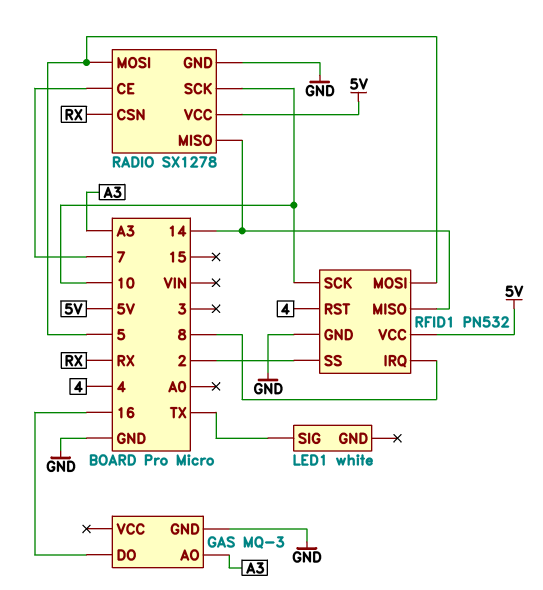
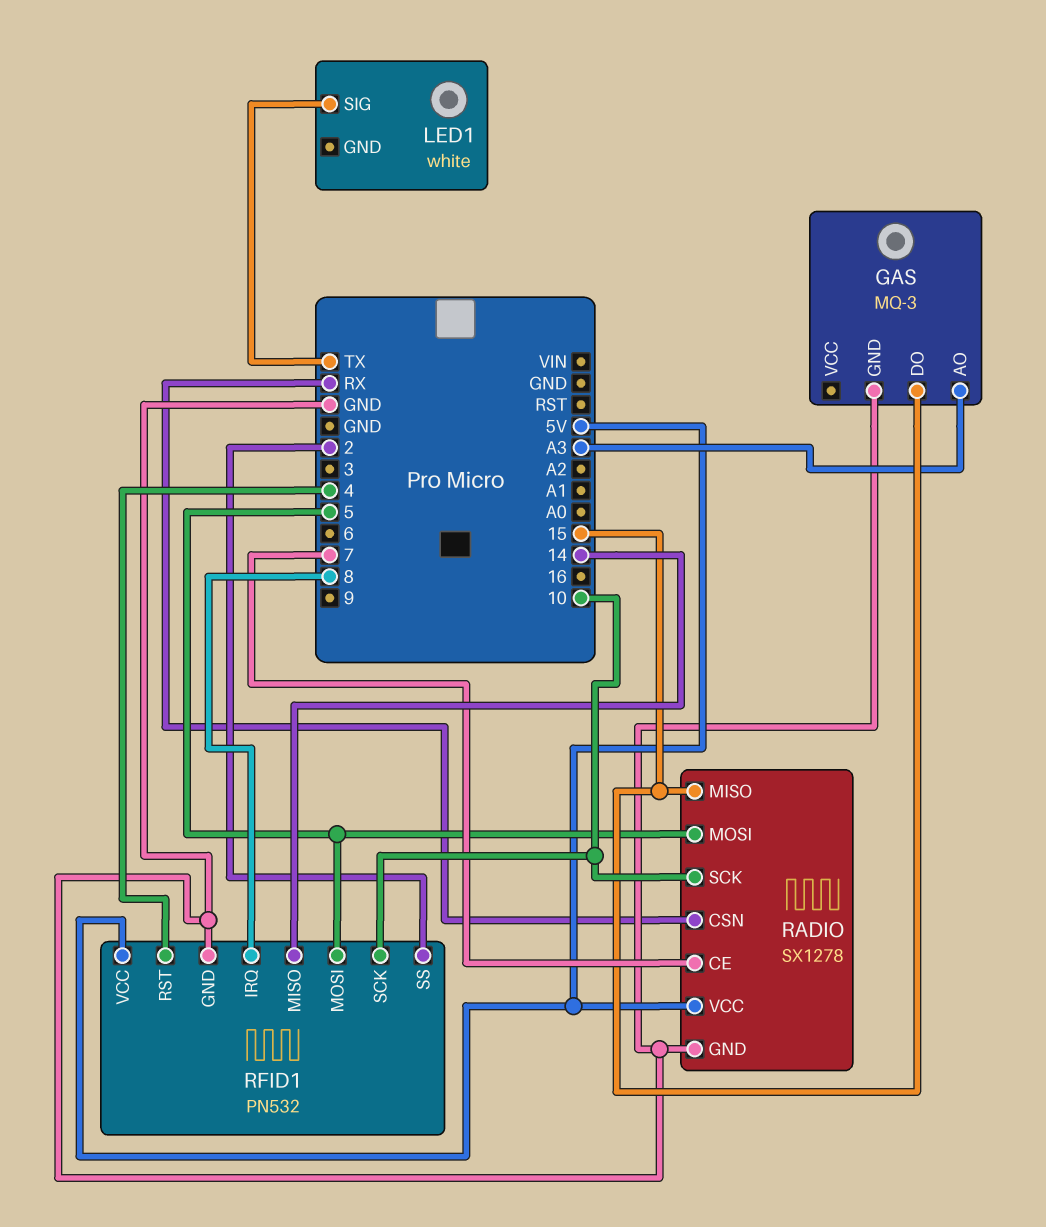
GAS pin DO: 16 -> 15
RADIO pin MISO: 14 -> 15

